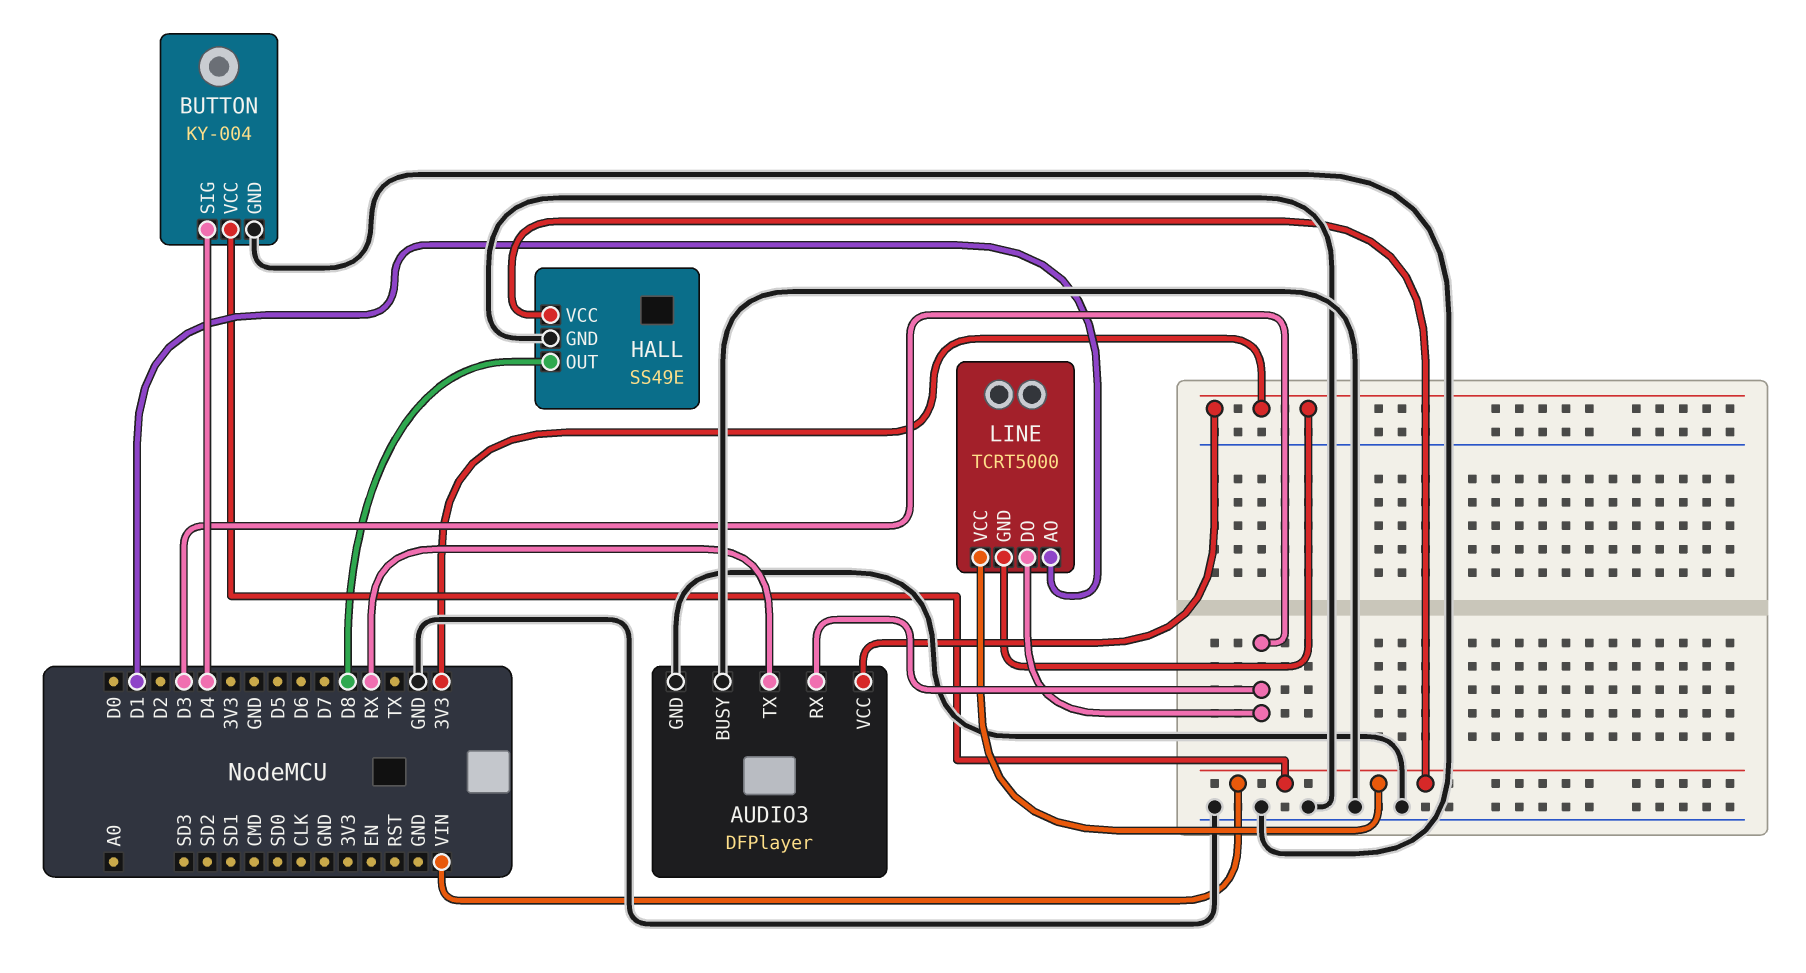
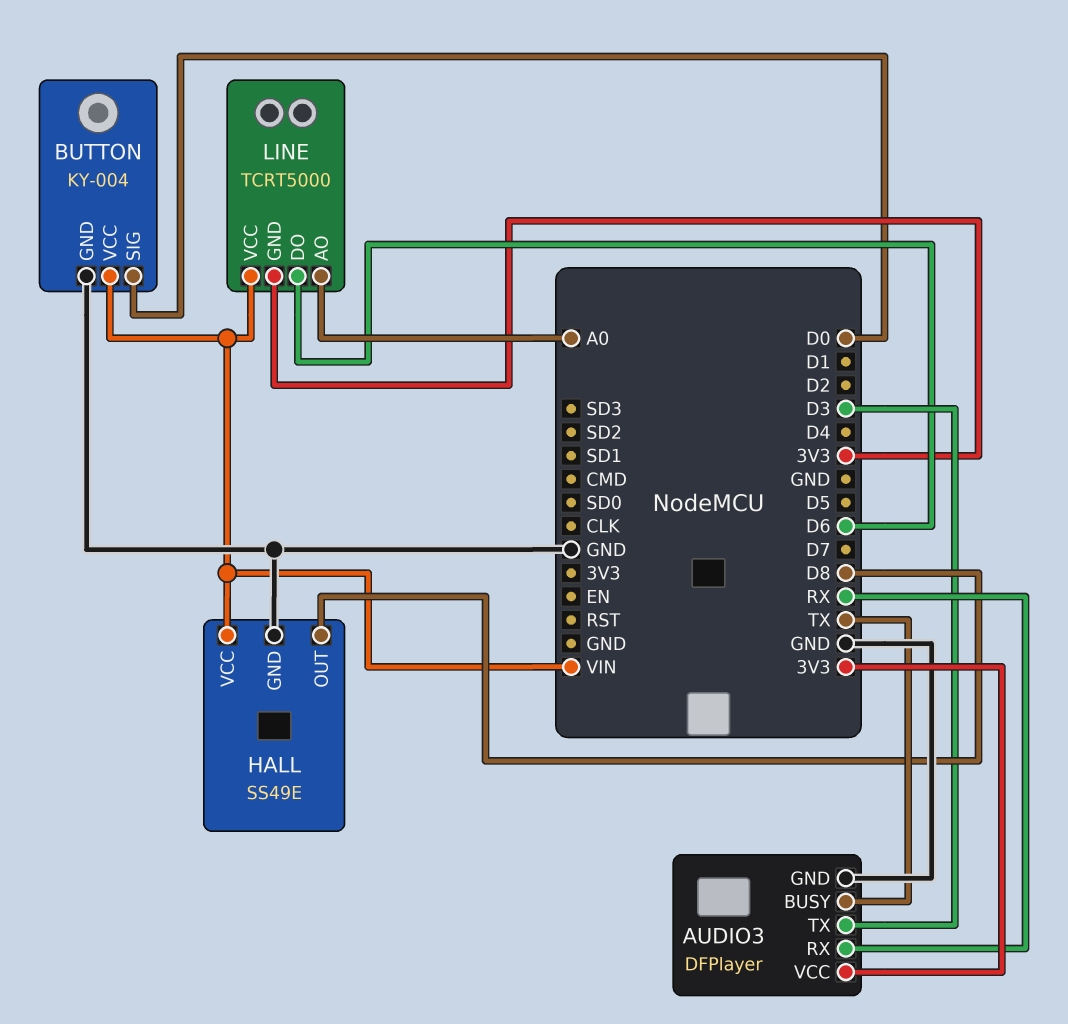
AUDIO3 pin BUSY: GND -> TX
AUDIO3 pin RX: D3 -> RX
AUDIO3 pin TX: RX -> D3
BUTTON pin SIG: D4 -> D0
LINE pin AO: D1 -> A0
LINE pin DO: D3 -> D6

